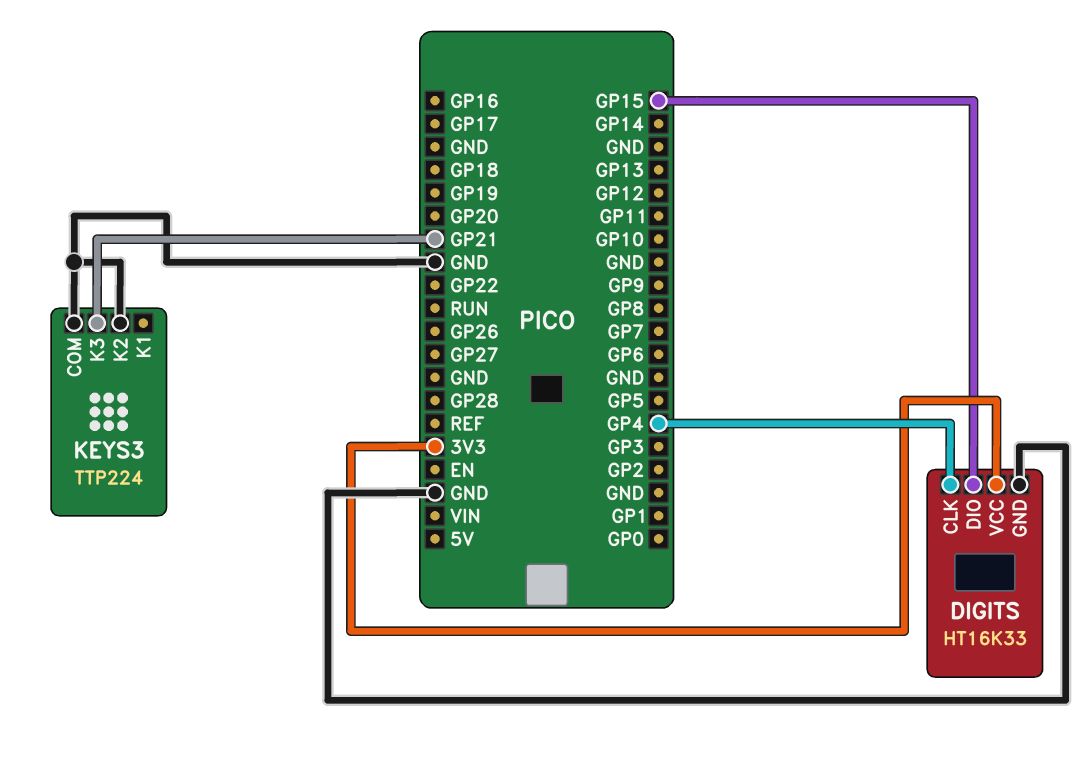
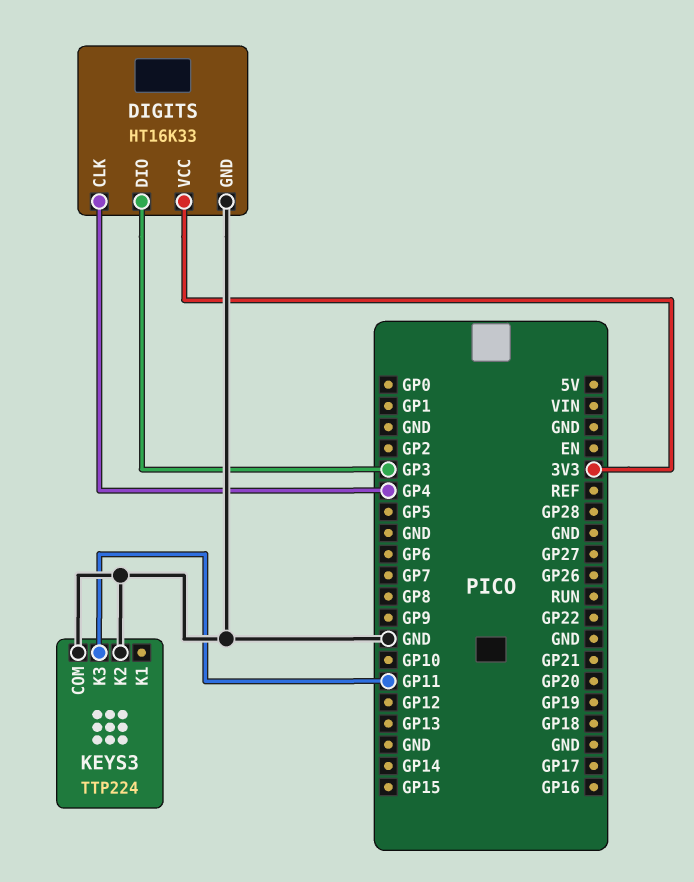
DIGITS pin DIO: GP15 -> GP3
KEYS3 pin K3: GP21 -> GP11

